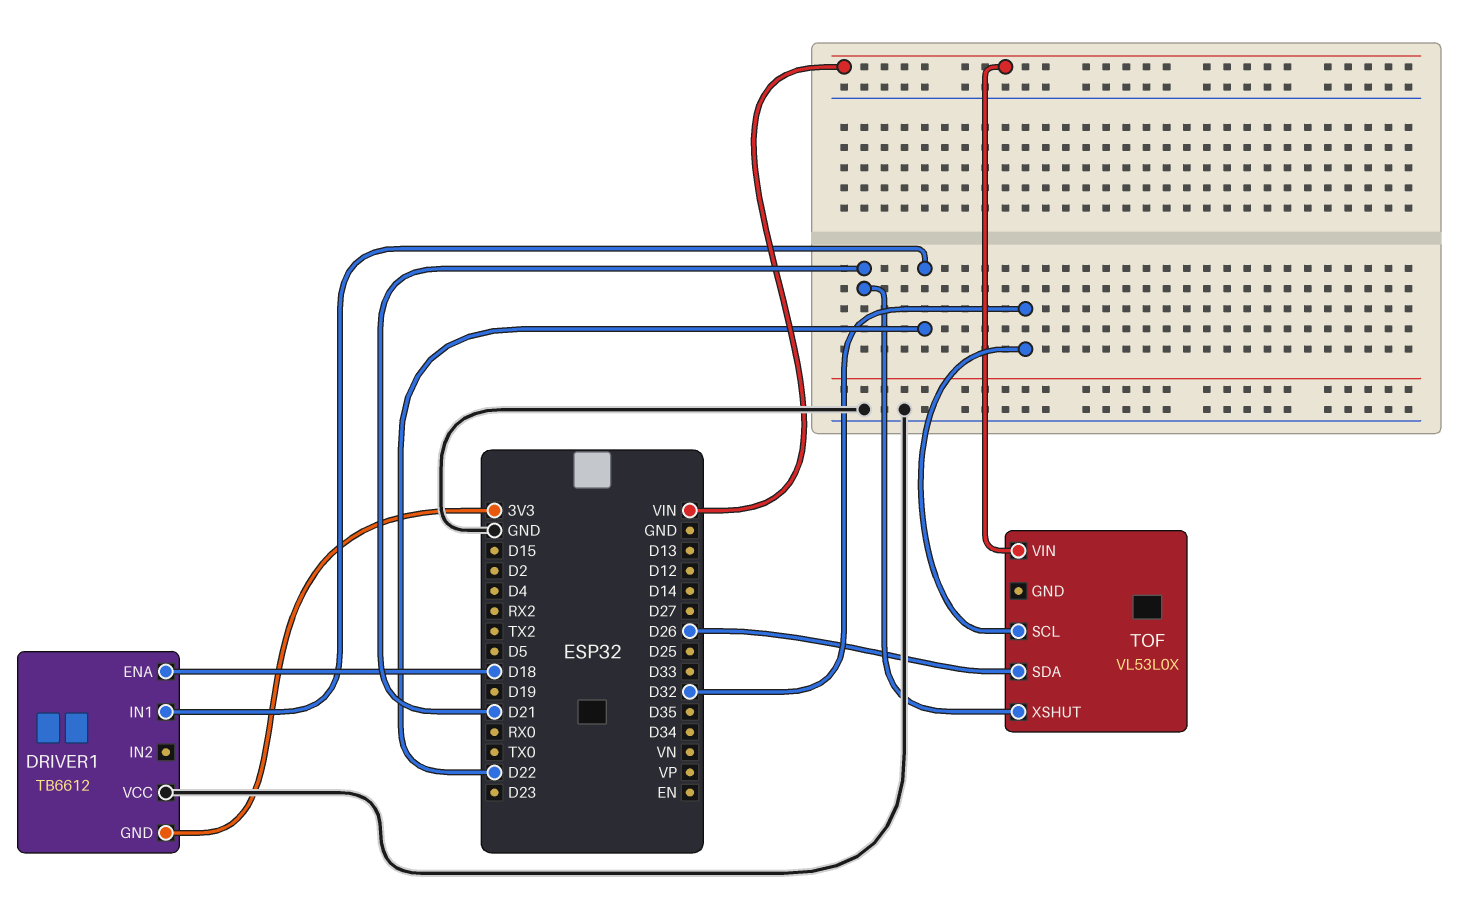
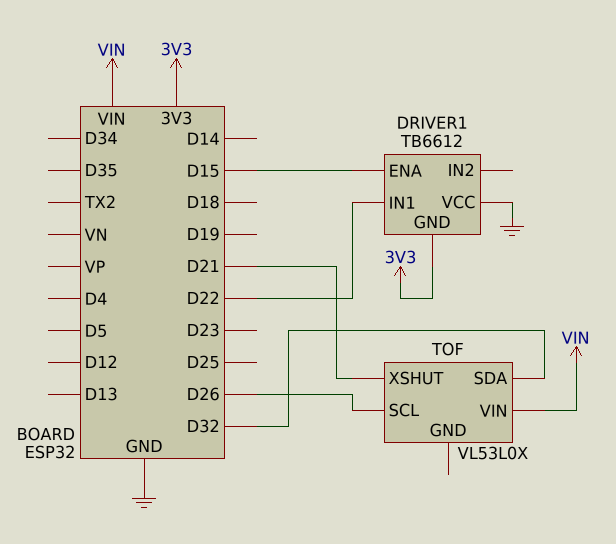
DRIVER1 pin ENA: D18 -> D15
TOF pin SCL: D32 -> D26
TOF pin SDA: D26 -> D32

